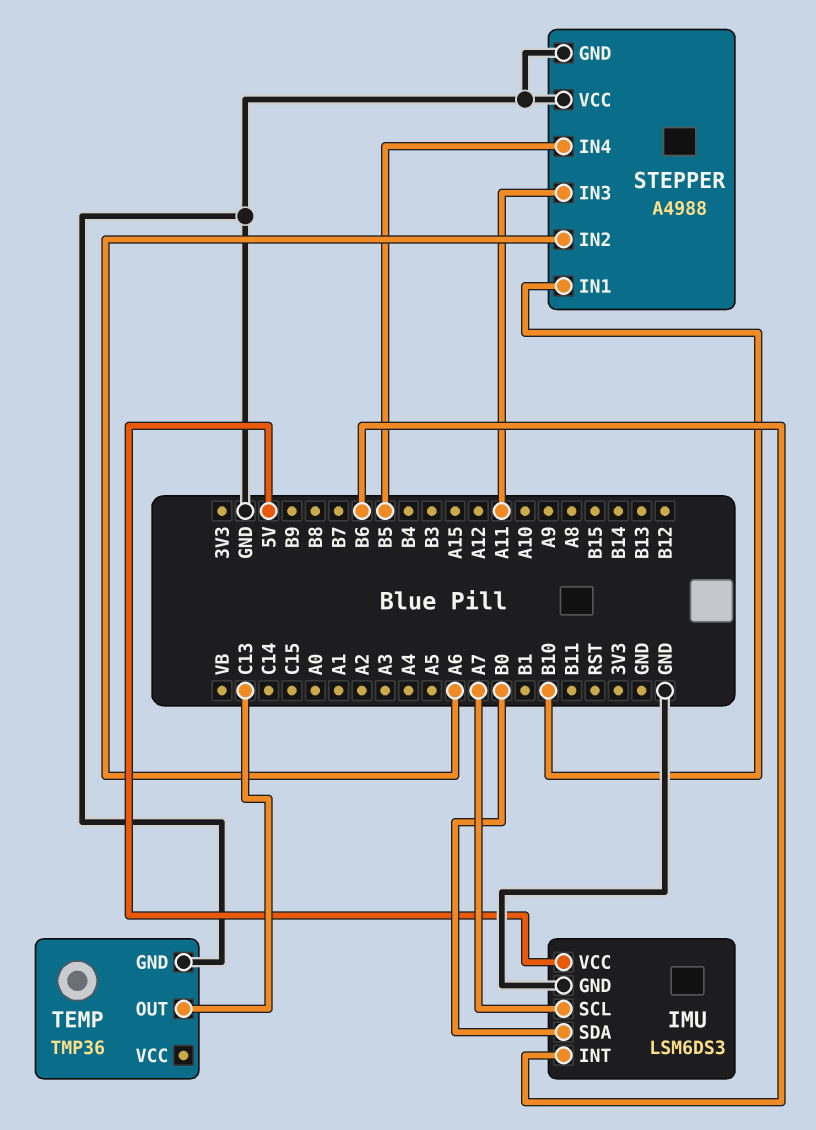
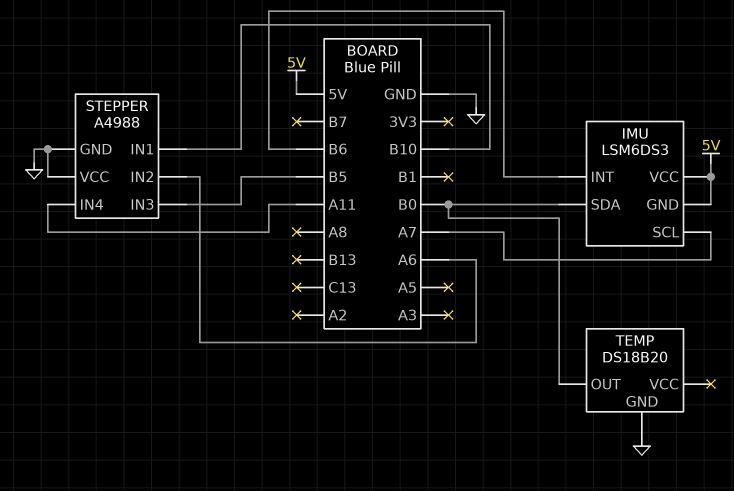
IMU pin GND: GND -> 5V
STEPPER pin IN3: A11 -> B5
STEPPER pin IN4: B5 -> A11
TEMP: TMP36 -> DS18B20
TEMP pin OUT: C13 -> B0

